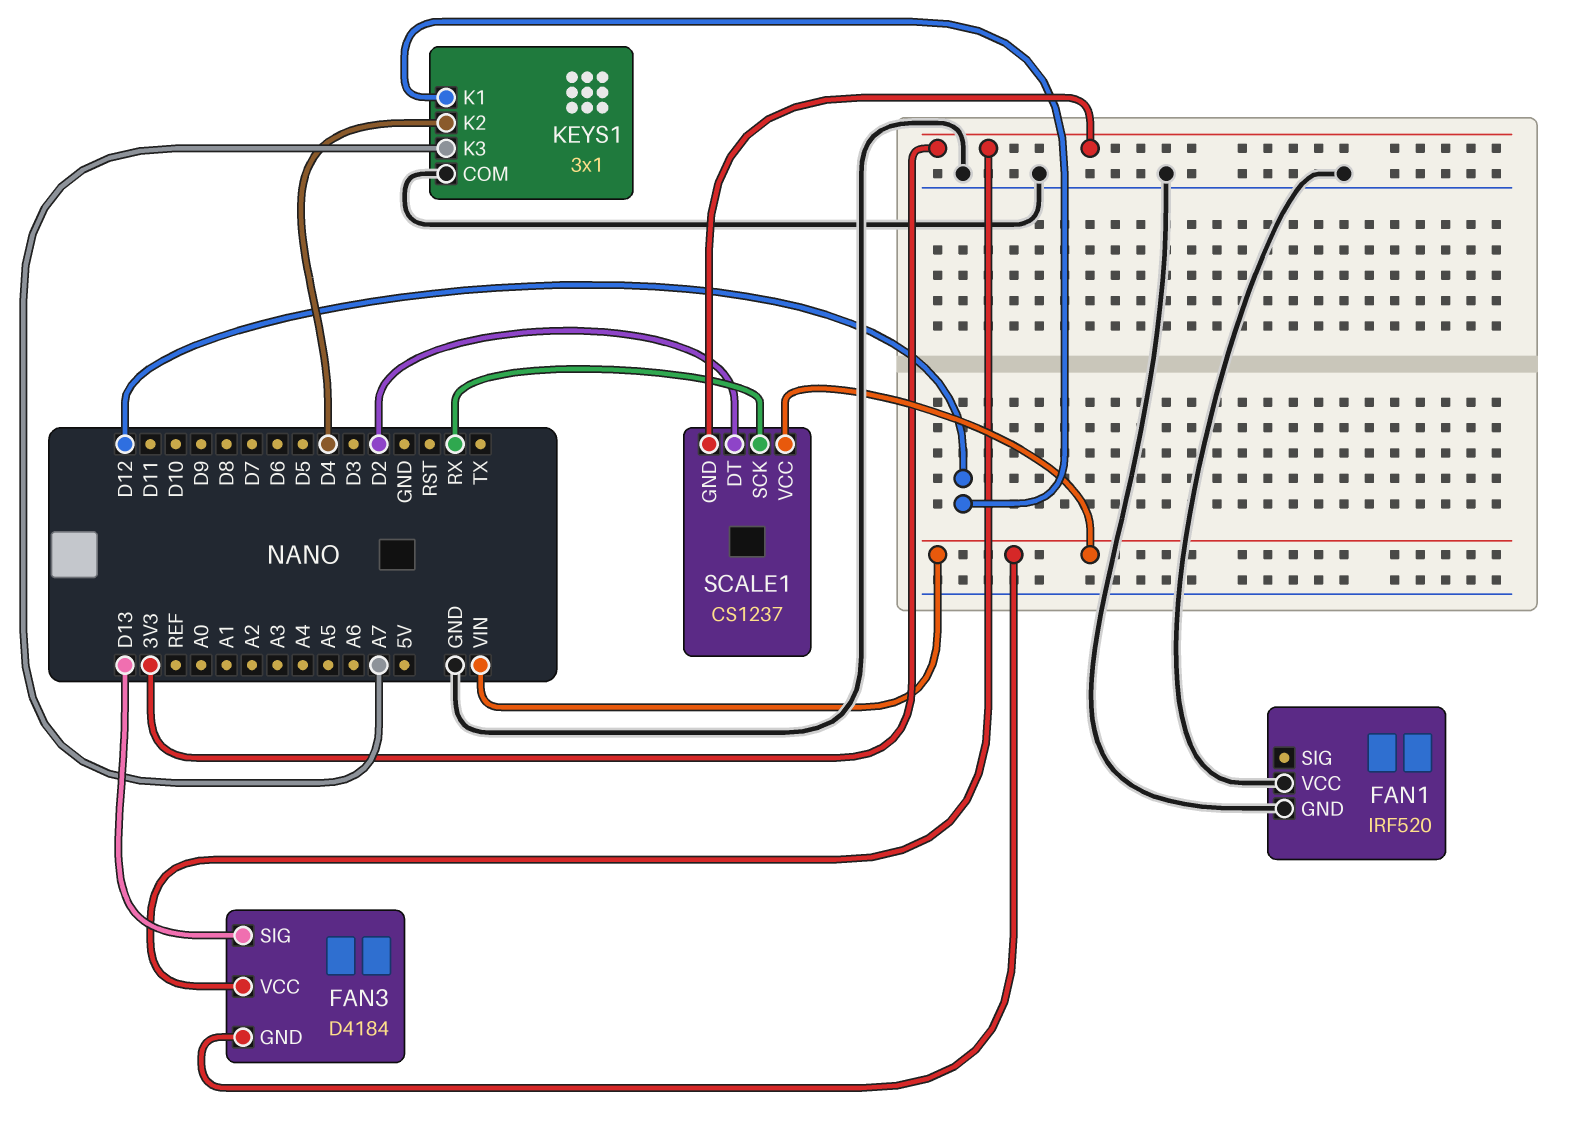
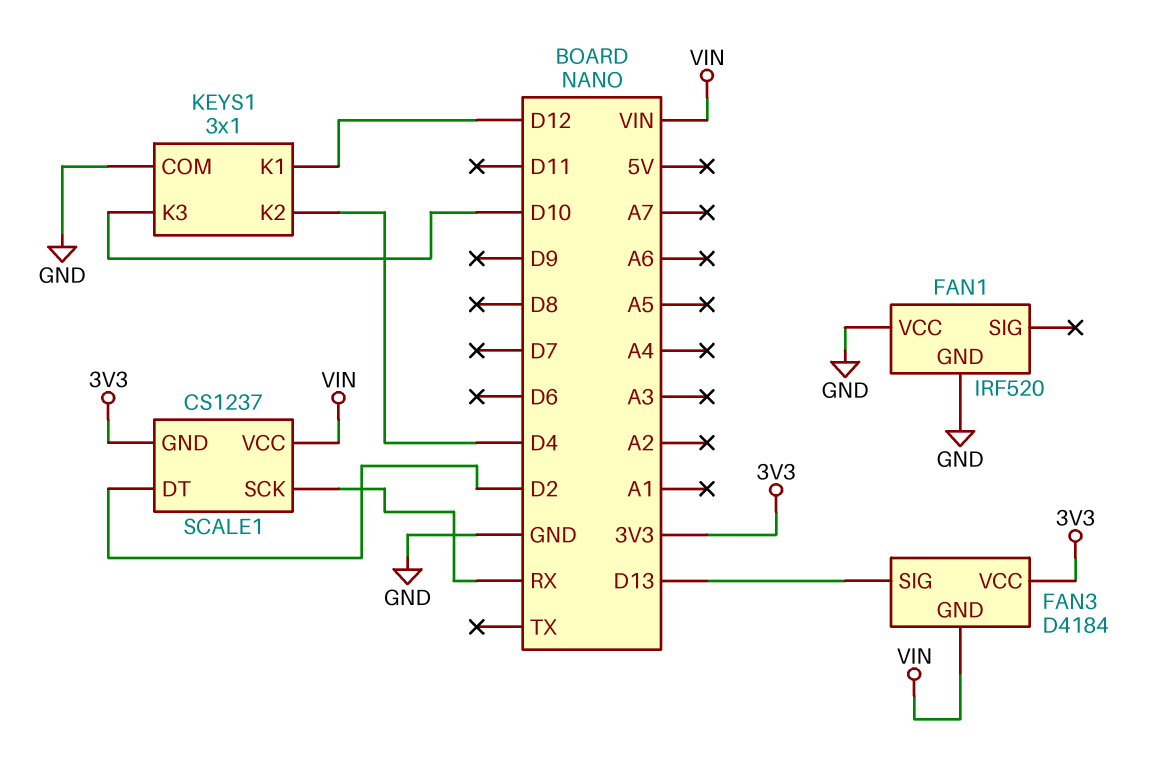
KEYS1 pin K3: A7 -> D10

